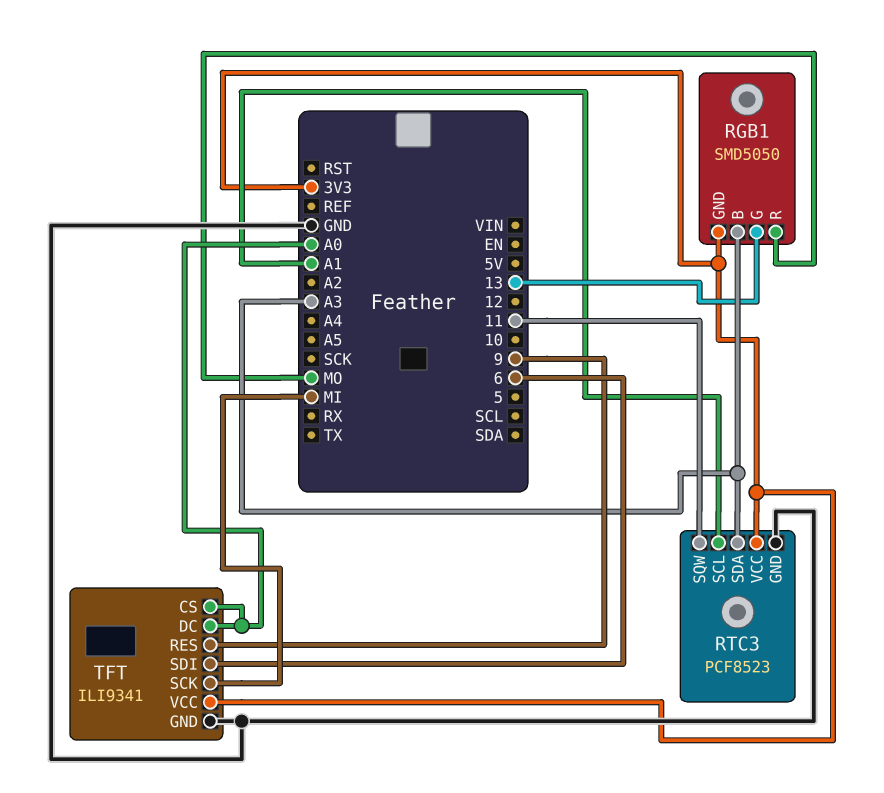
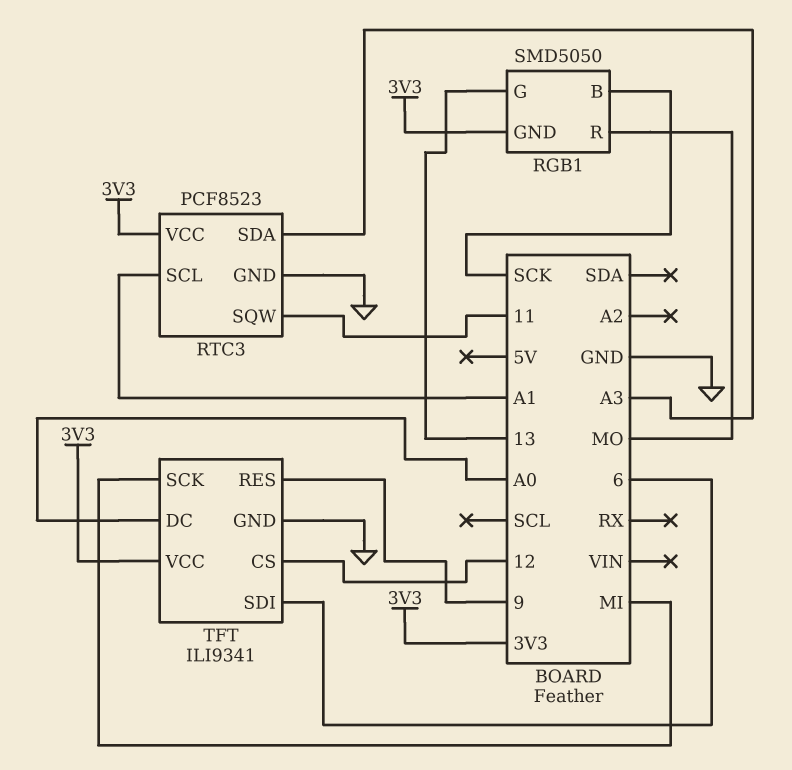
RGB1 pin B: A3 -> SCK
TFT pin CS: A0 -> 12

